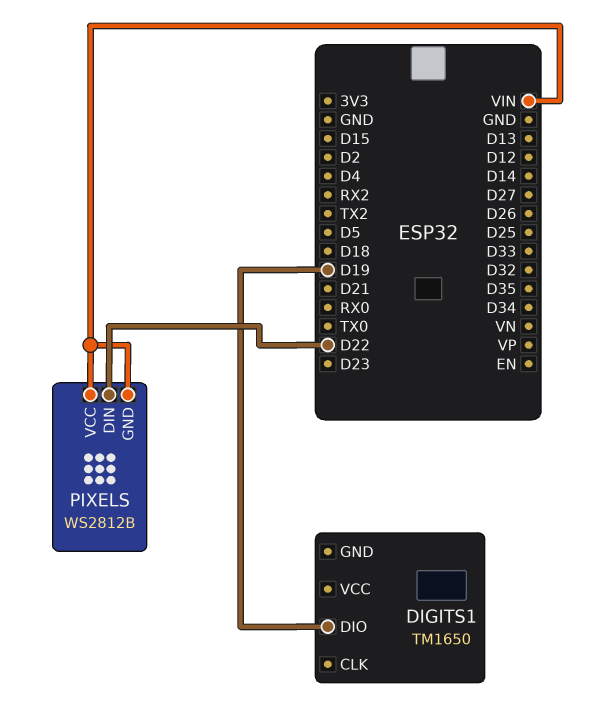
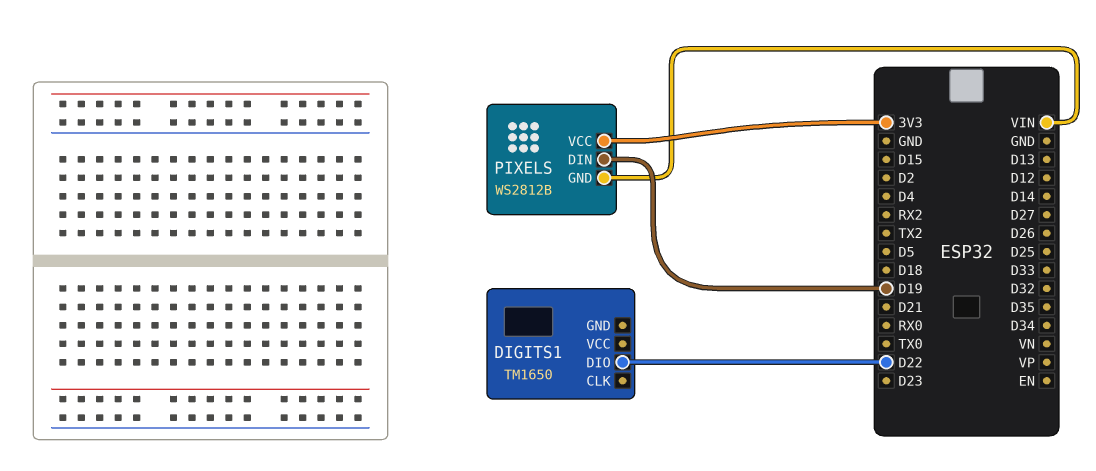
DIGITS1 pin DIO: D19 -> D22
PIXELS pin DIN: D22 -> D19
PIXELS pin VCC: VIN -> 3V3

